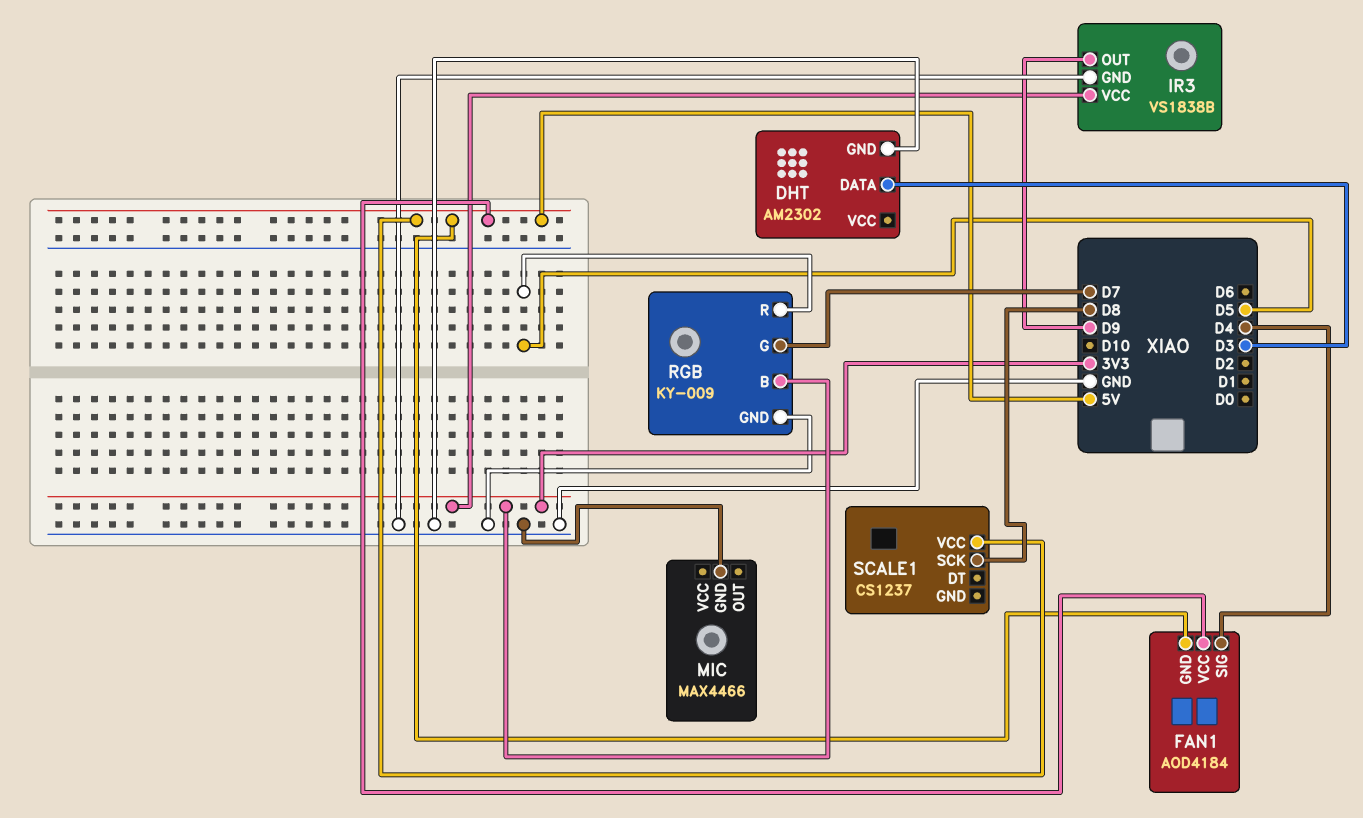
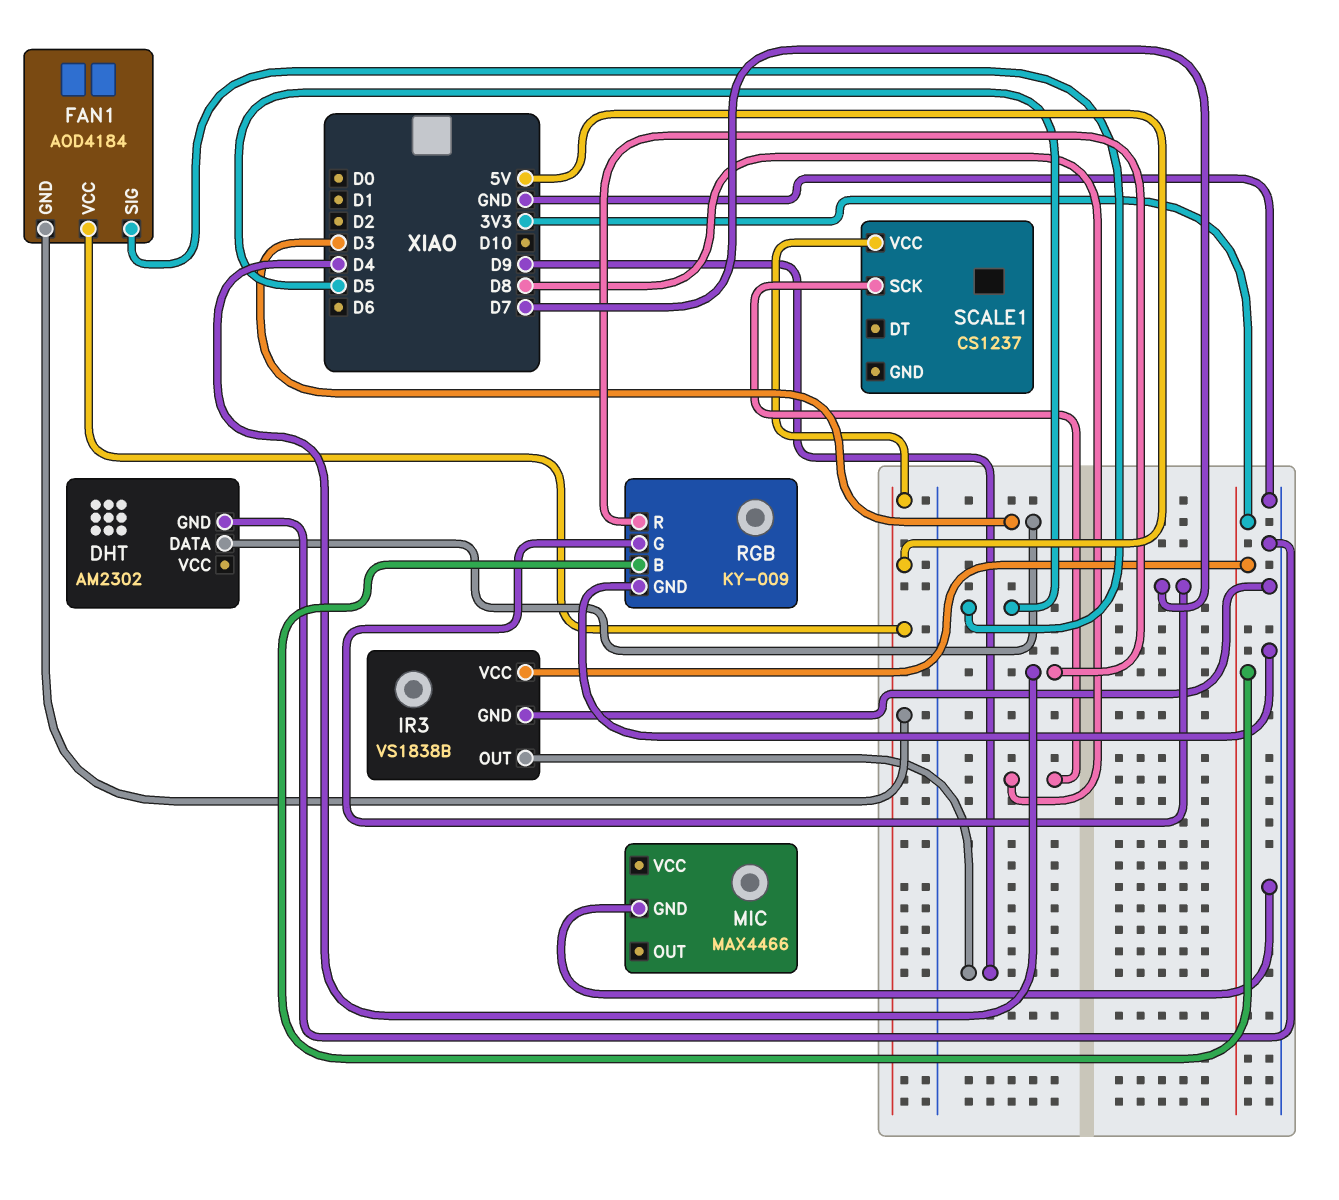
FAN1 pin SIG: D4 -> D5
RGB pin R: D5 -> D4

